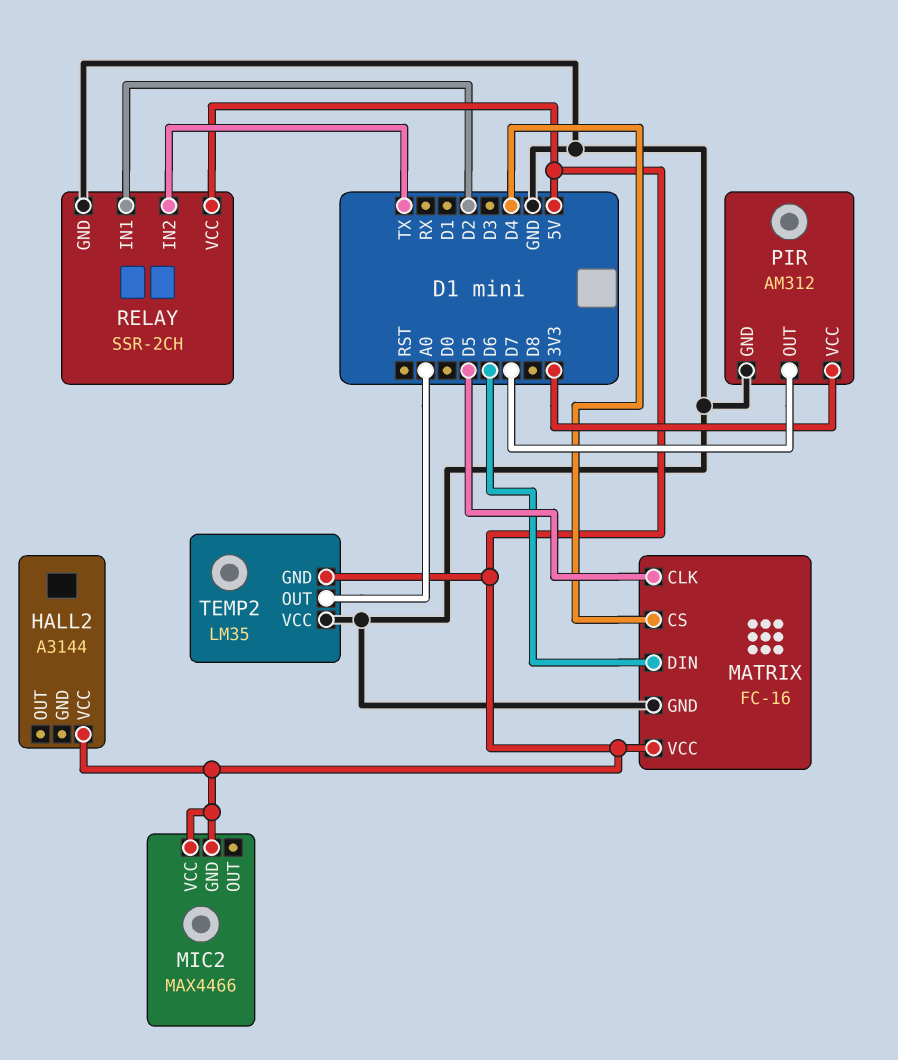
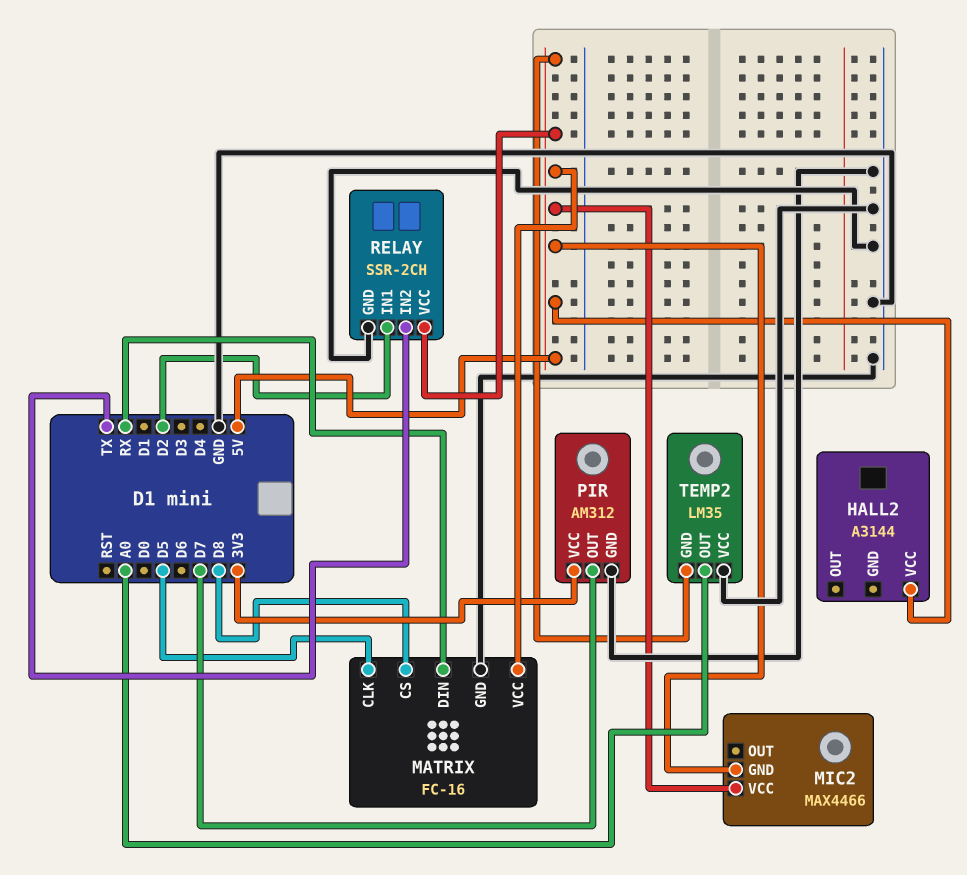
MATRIX pin CS: D4 -> D8
MATRIX pin DIN: D6 -> RX

